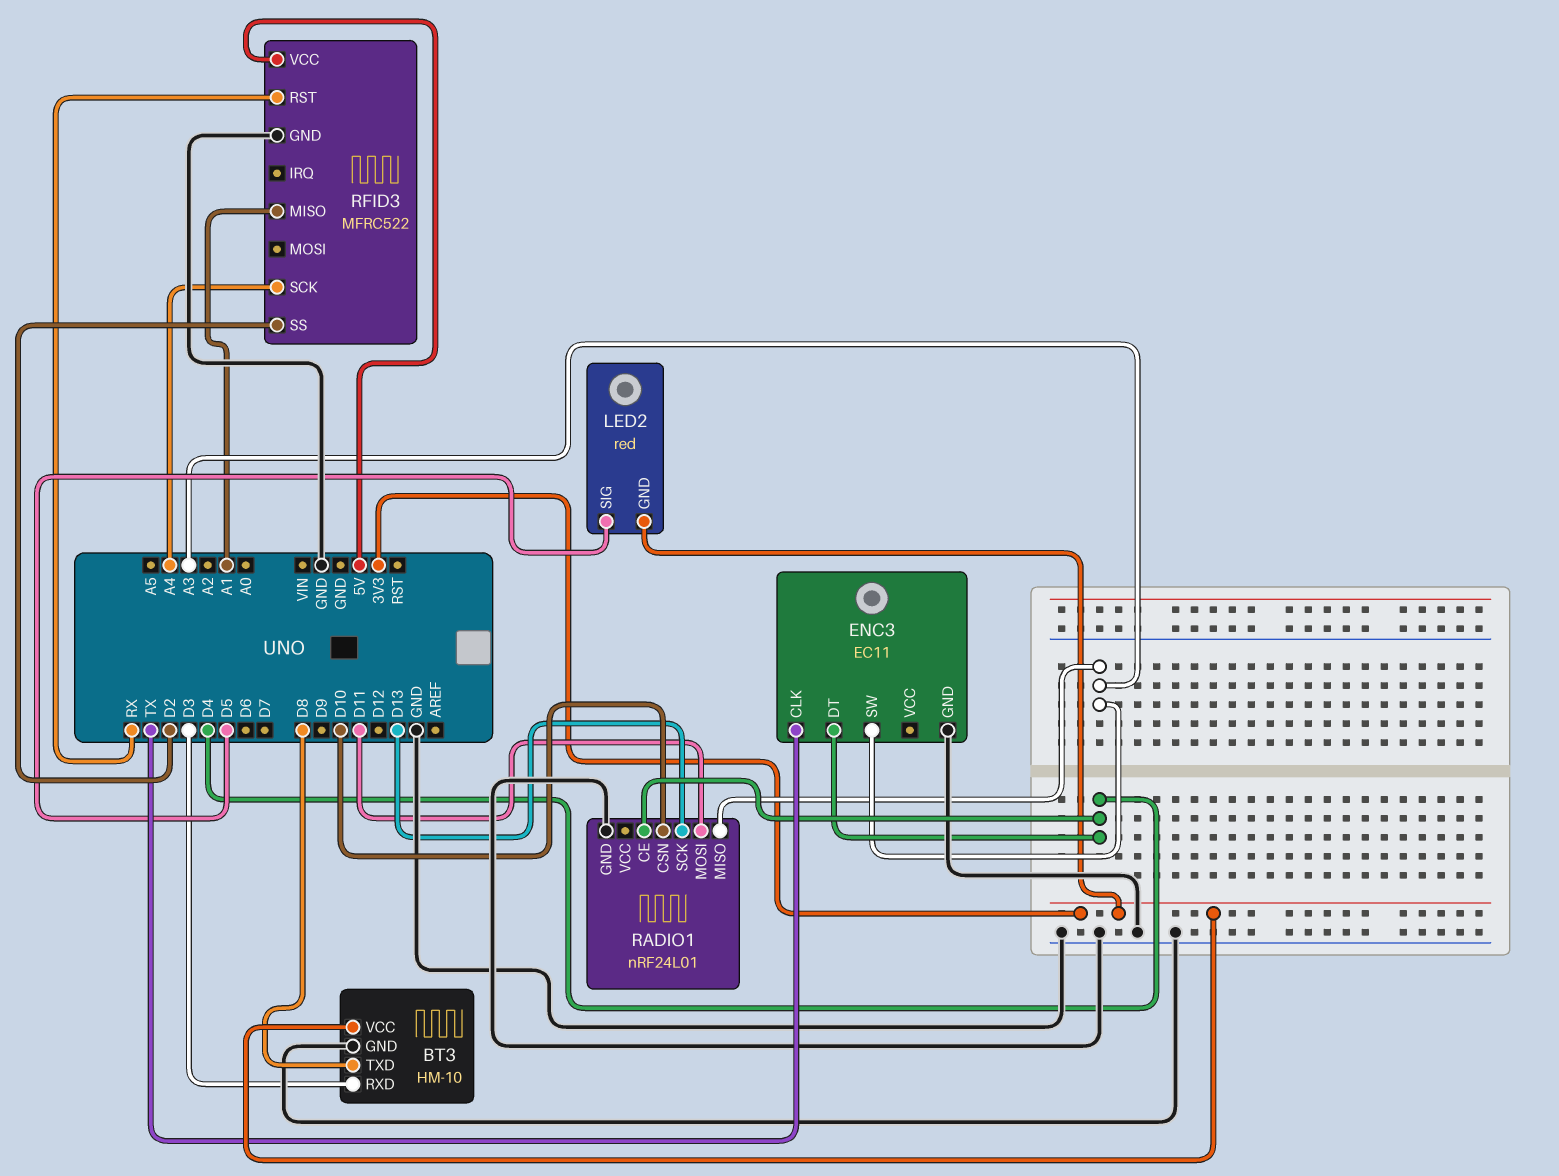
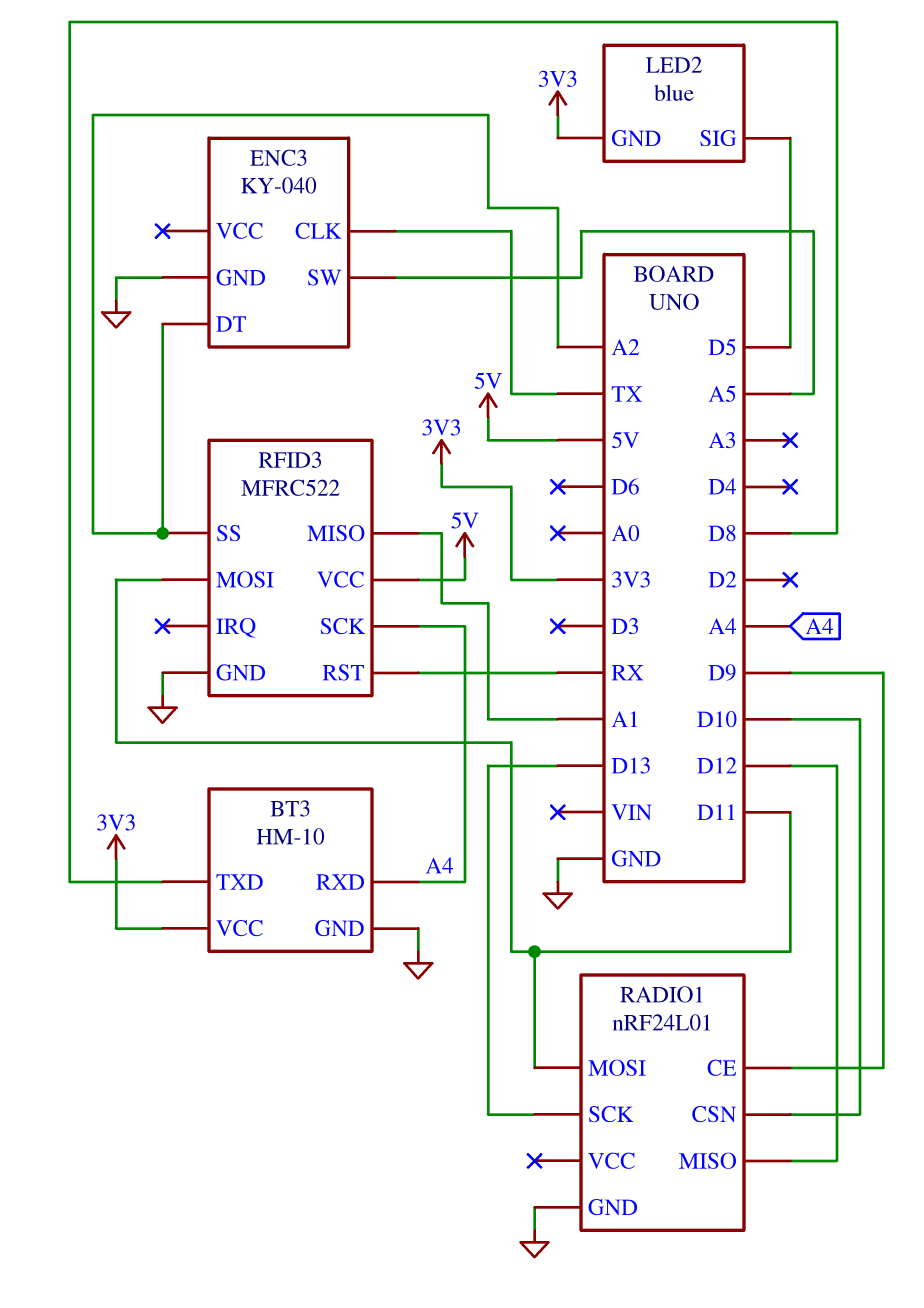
BT3 pin RXD: D3 -> A4
ENC3: EC11 -> KY-040
ENC3 pin DT: D4 -> A2
ENC3 pin SW: A3 -> A5
LED2: red -> blue
RADIO1 pin CE: D4 -> D9
RADIO1 pin MISO: A3 -> D12
RFID3 pin MOSI: none -> D11
RFID3 pin SS: D2 -> A2

